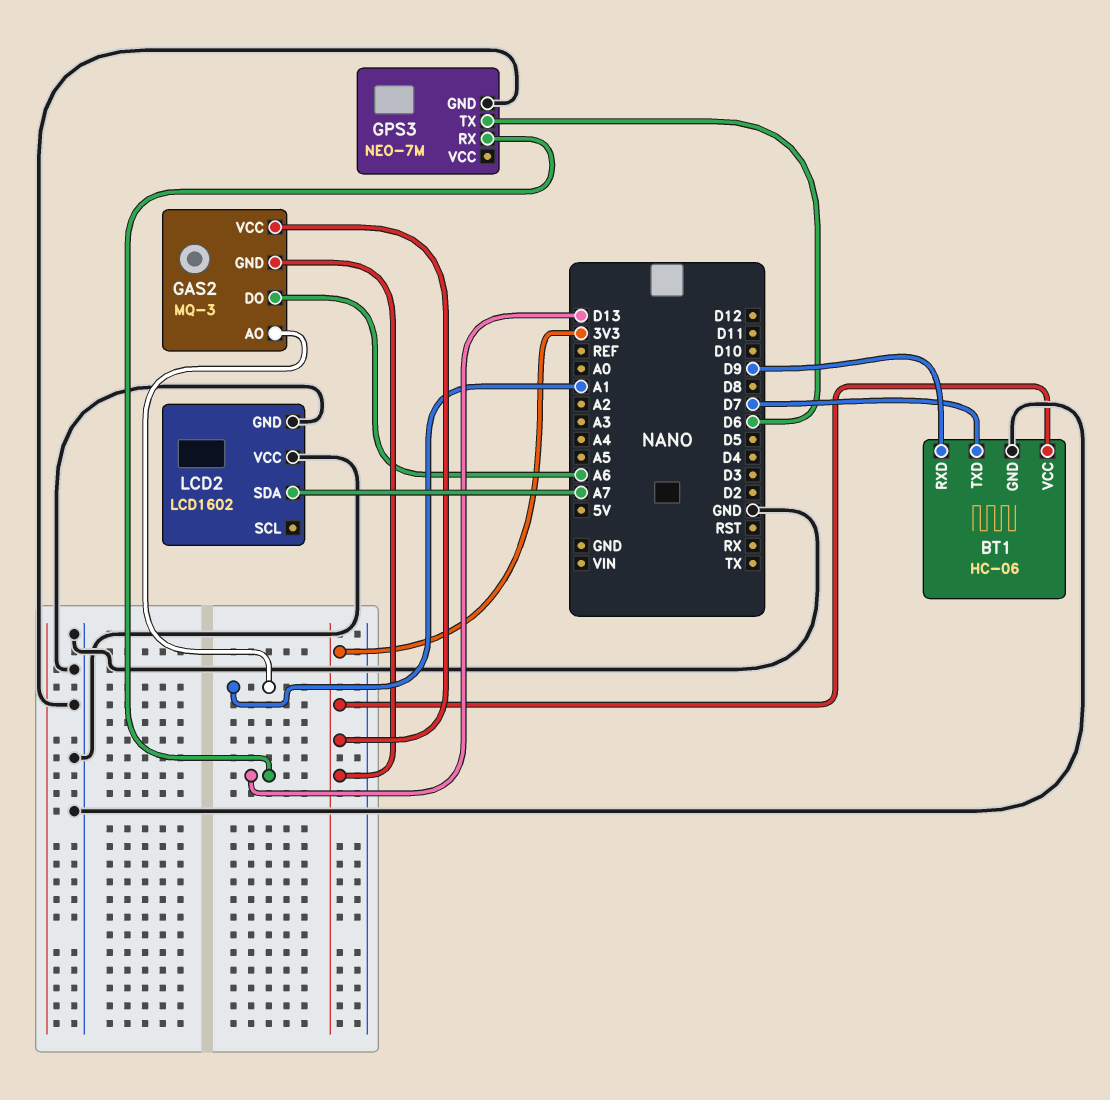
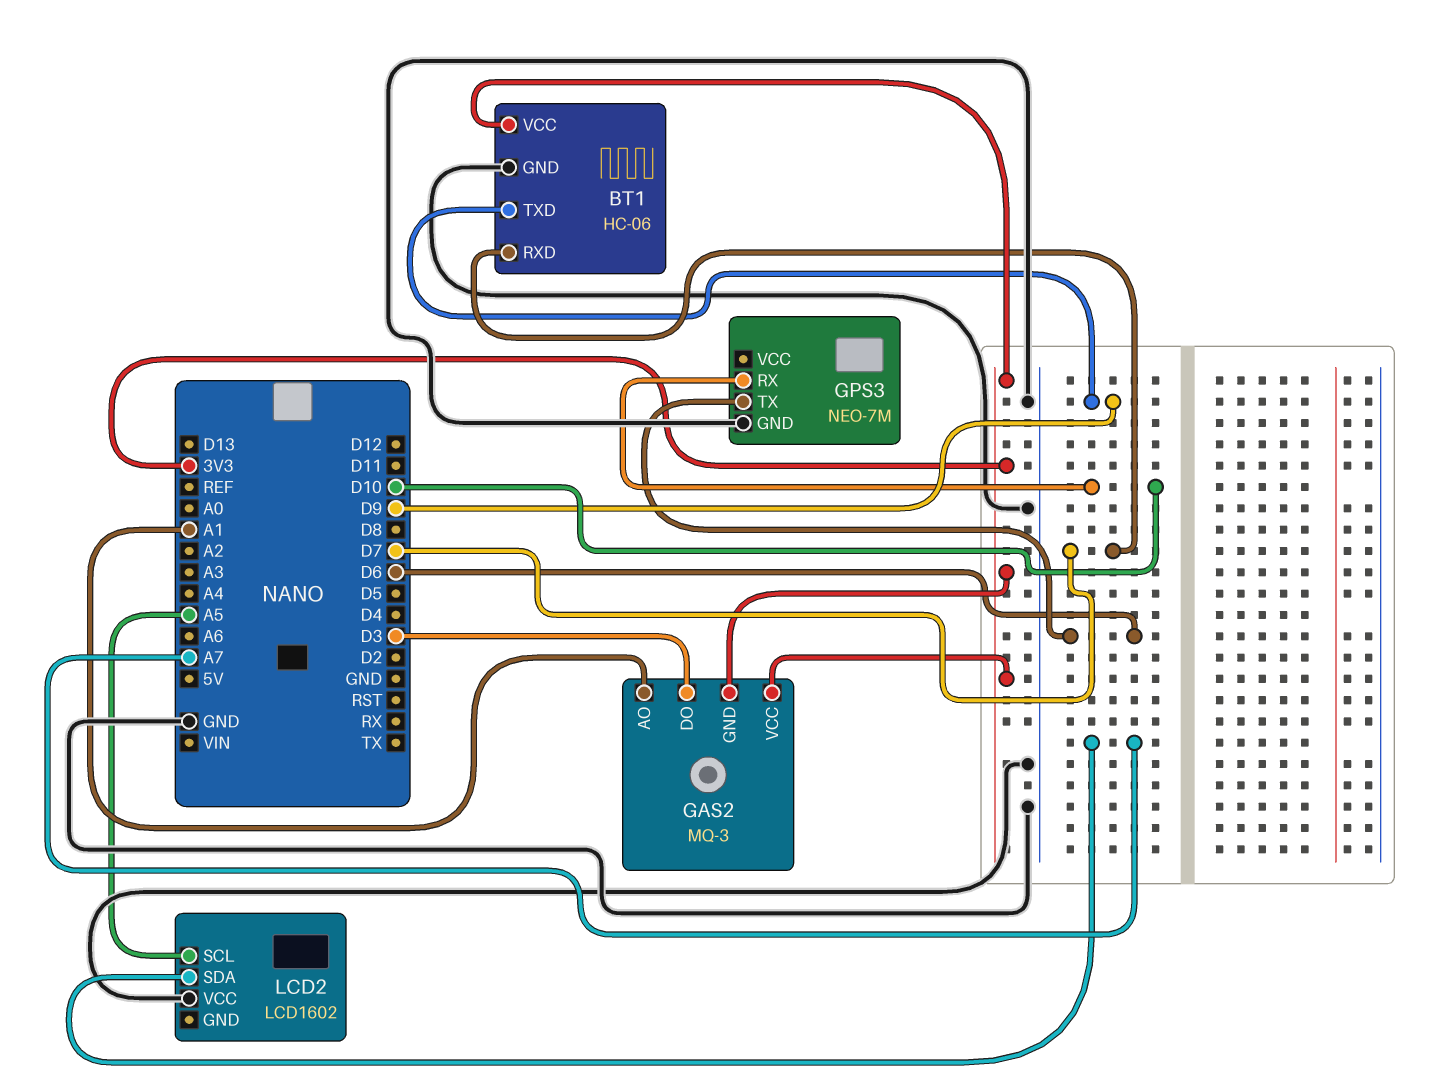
BT1 pin RXD: D9 -> D7
BT1 pin TXD: D7 -> D9
GAS2 pin DO: A6 -> D3
GPS3 pin RX: D13 -> D10
LCD2 pin GND: GND -> none
LCD2 pin SCL: none -> A5

